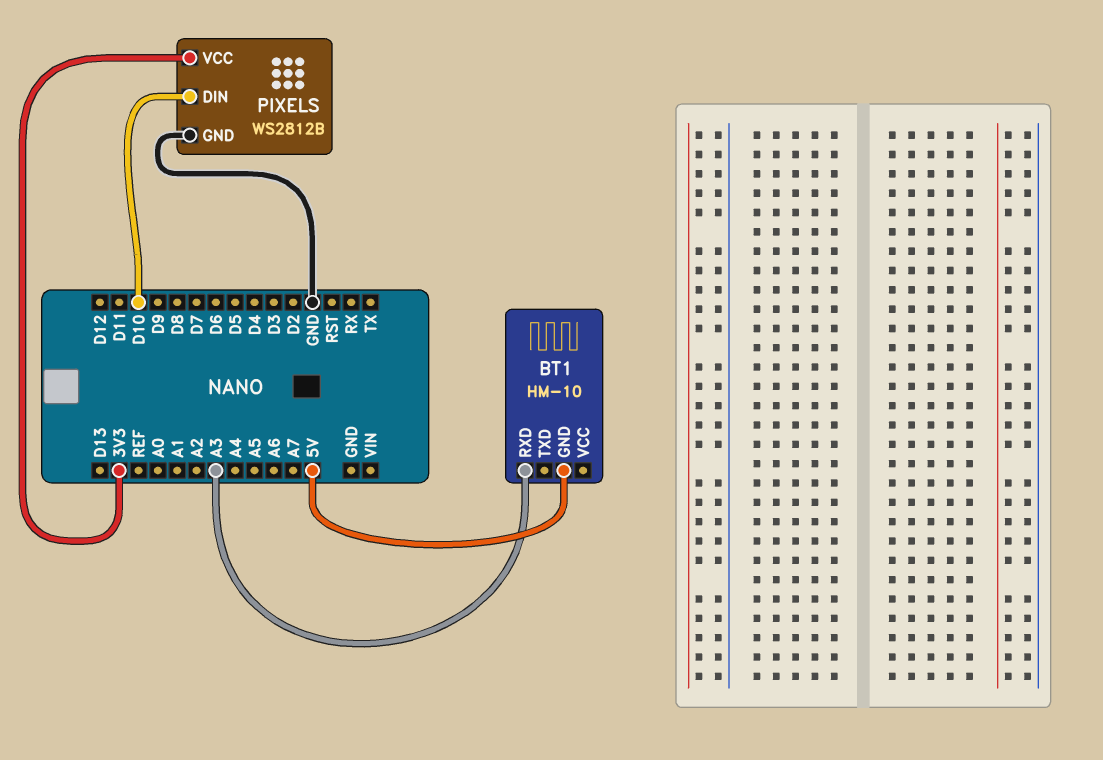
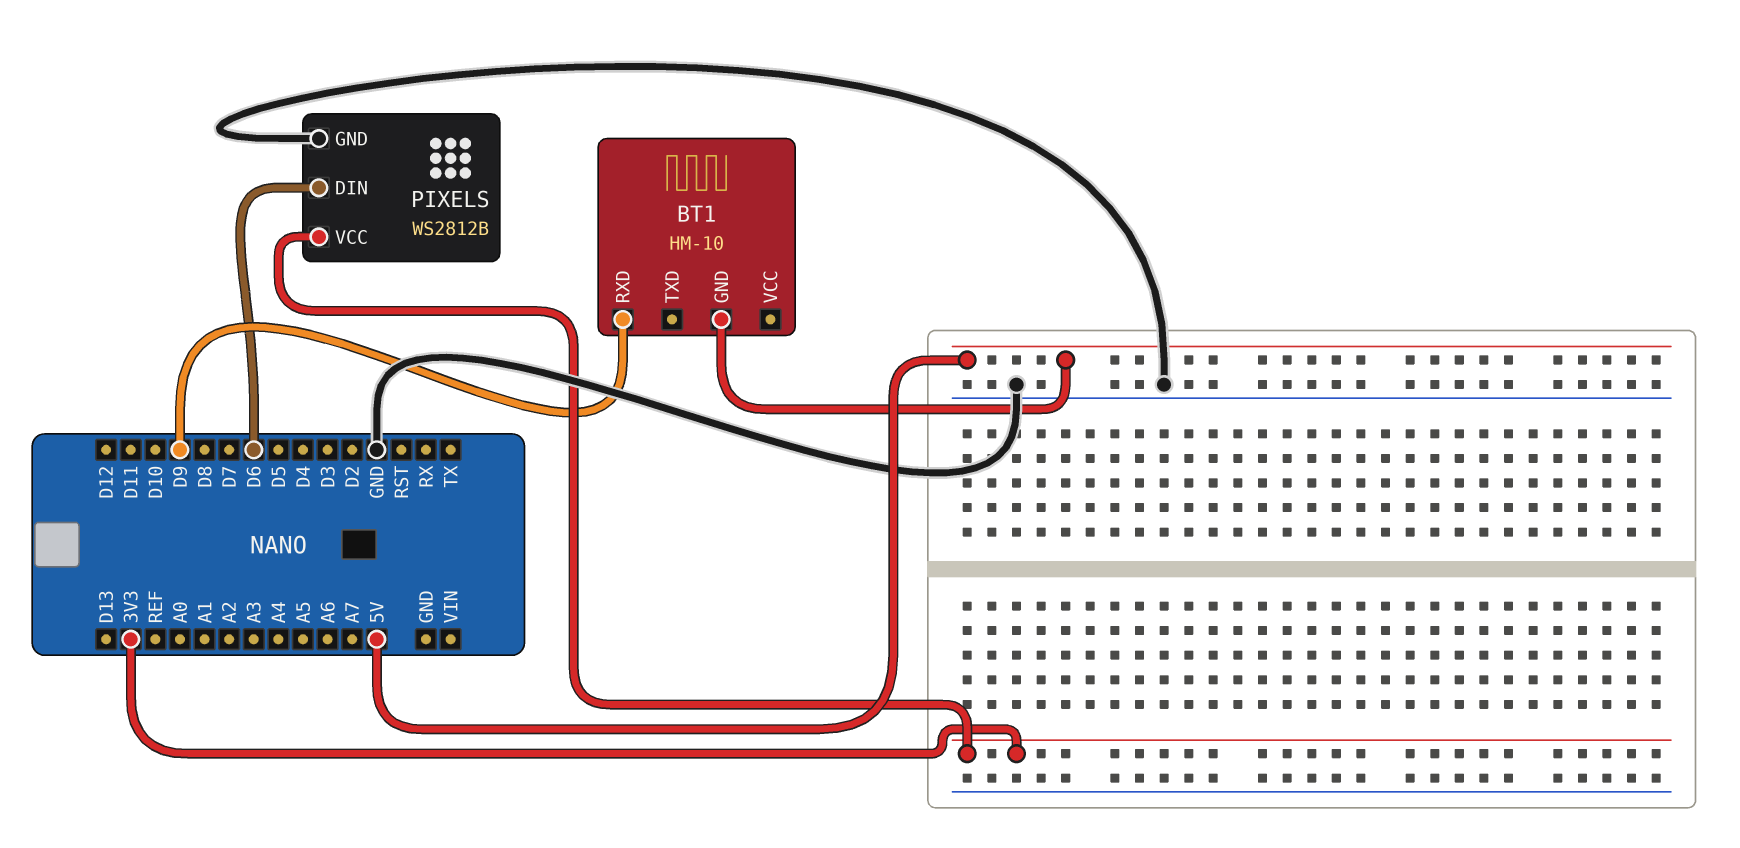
BT1 pin RXD: A3 -> D9
PIXELS pin DIN: D10 -> D6

